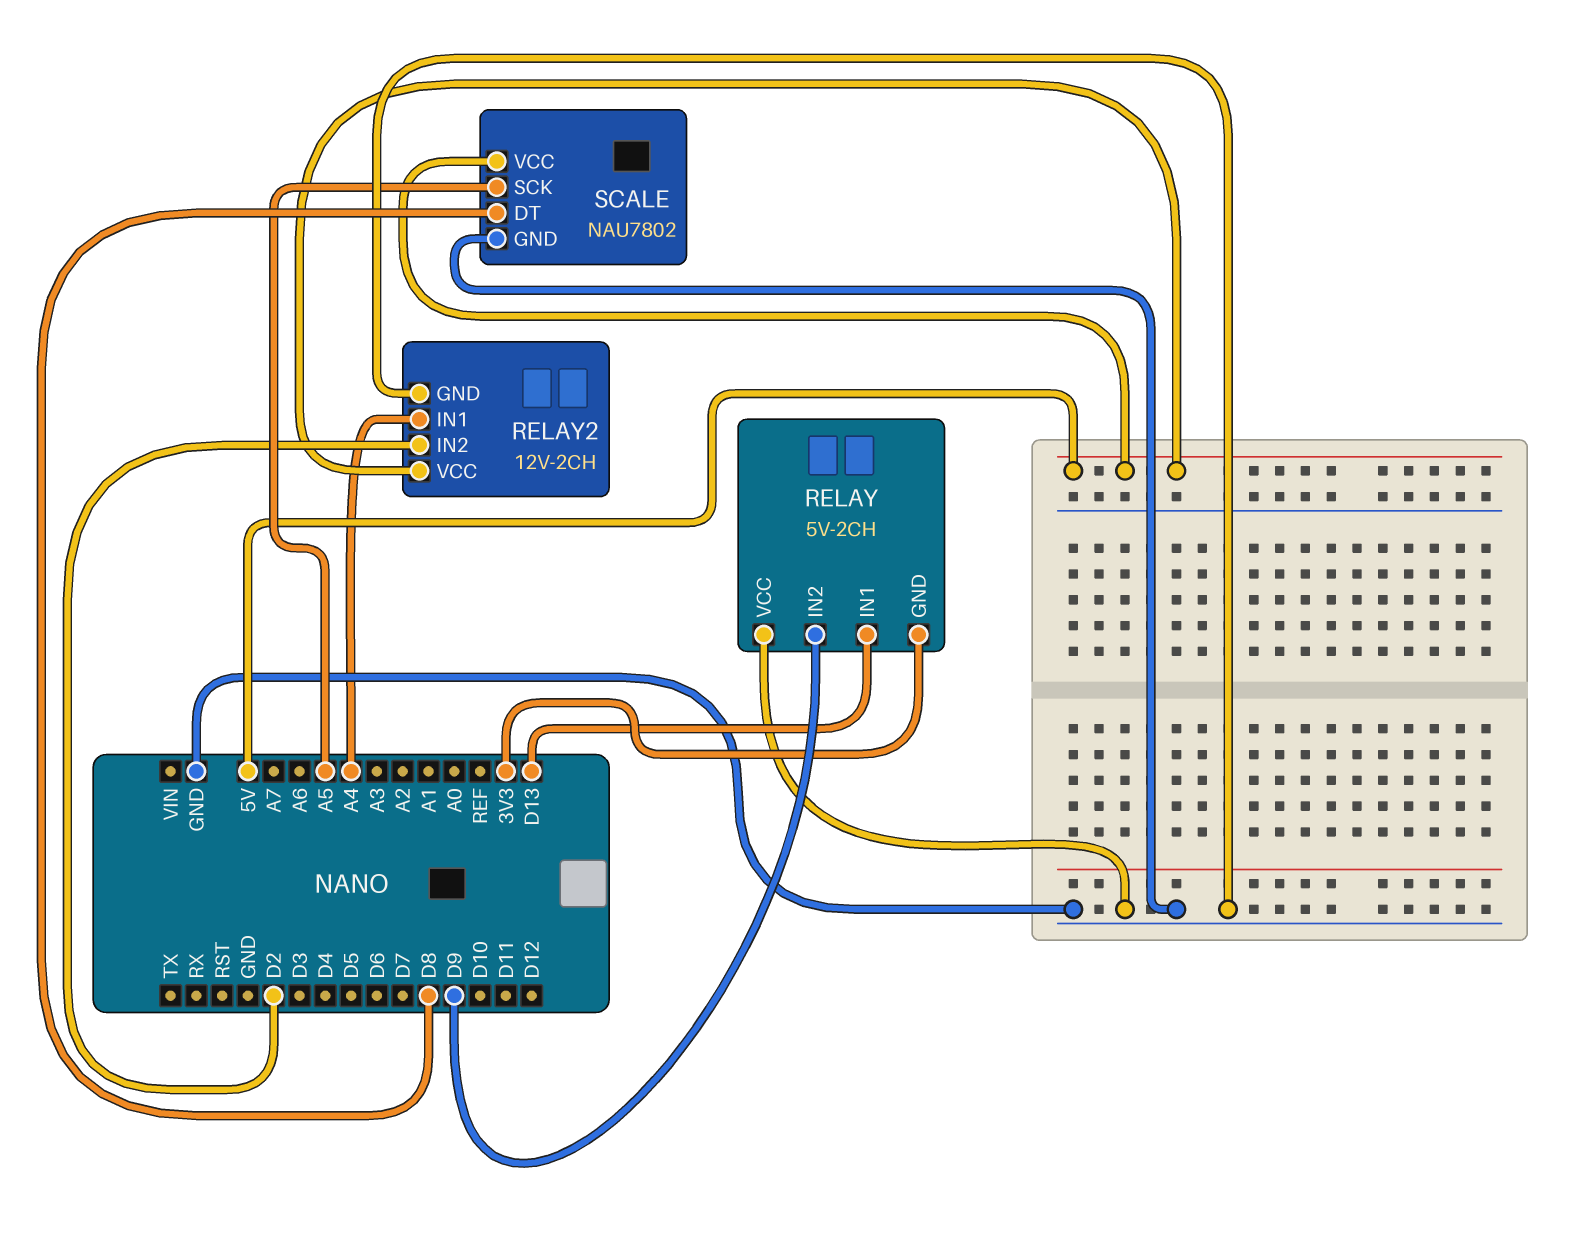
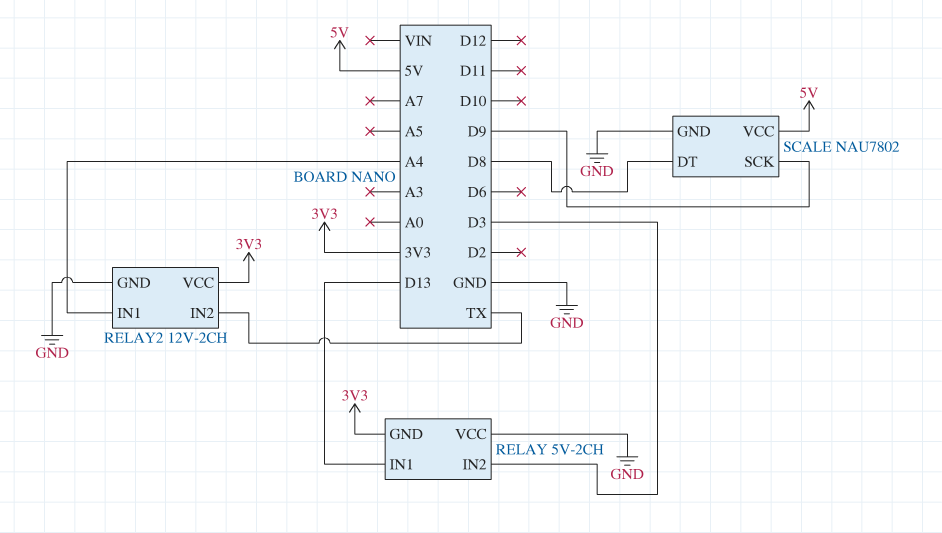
RELAY pin IN2: D9 -> D3
RELAY2 pin IN2: D2 -> TX
RELAY2 pin VCC: 5V -> 3V3
SCALE pin SCK: A5 -> D9

